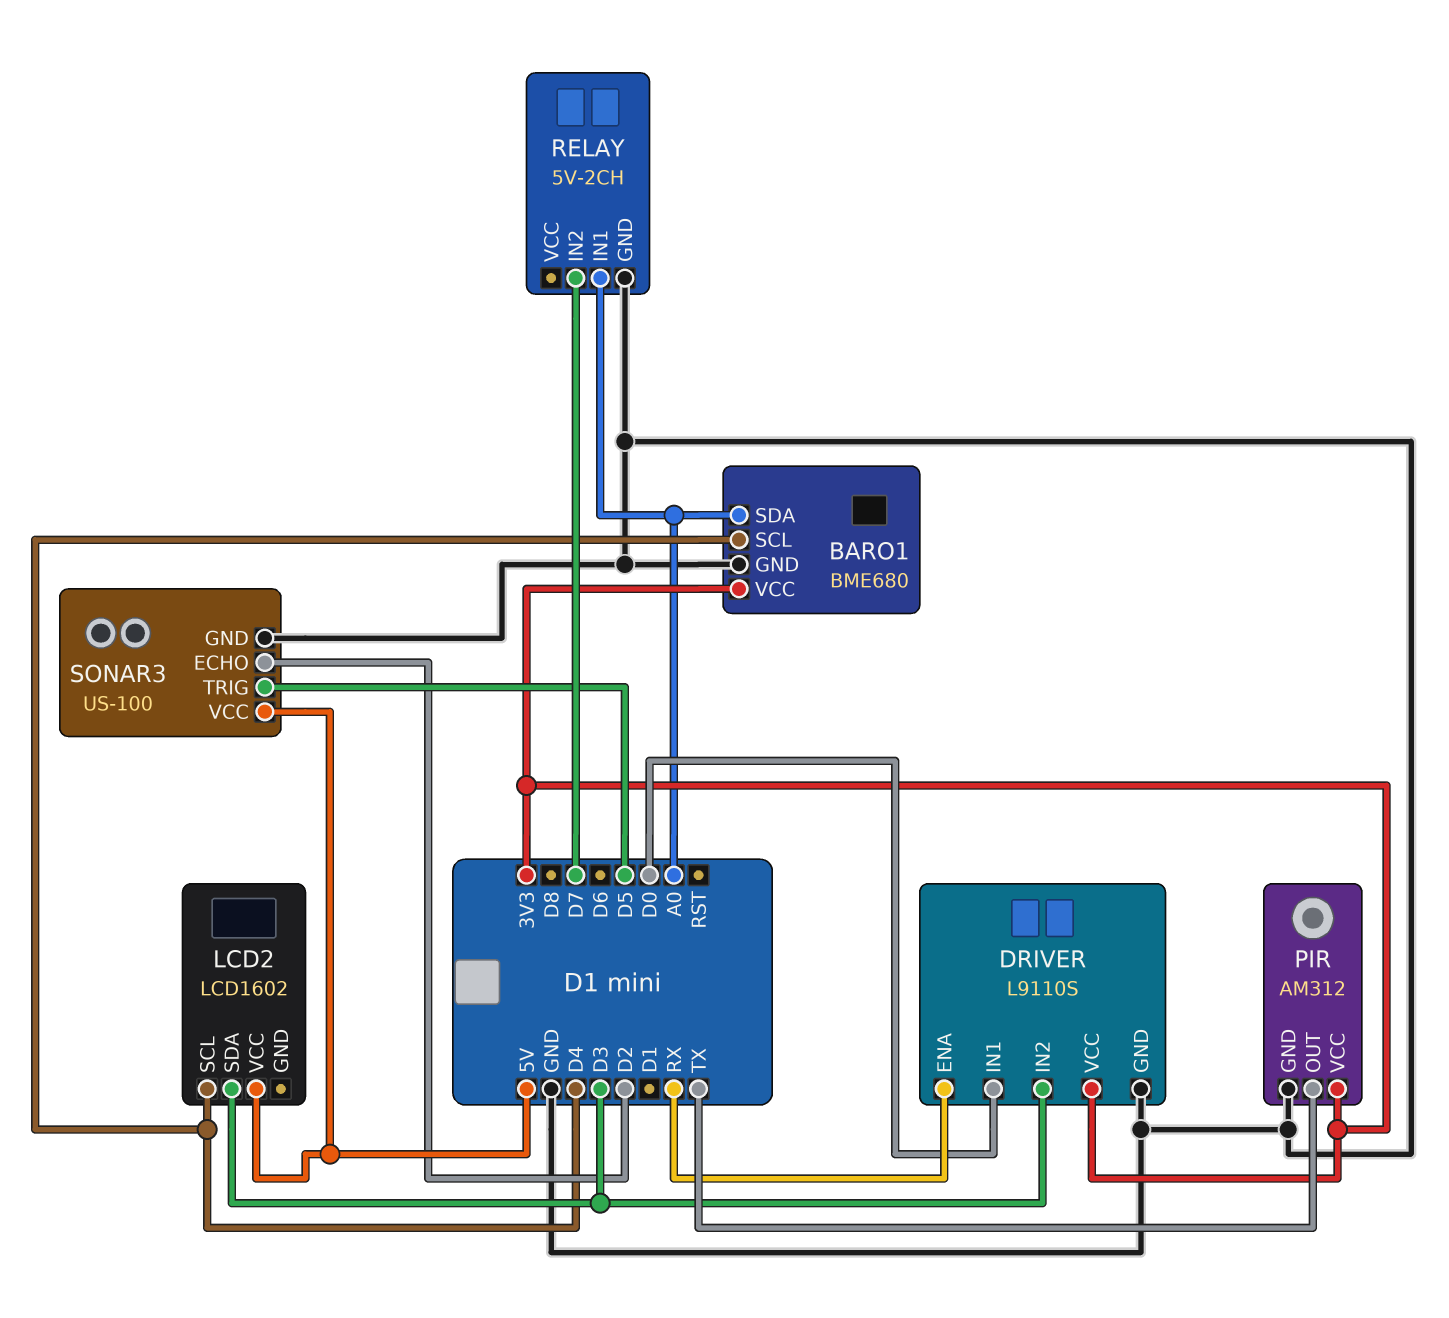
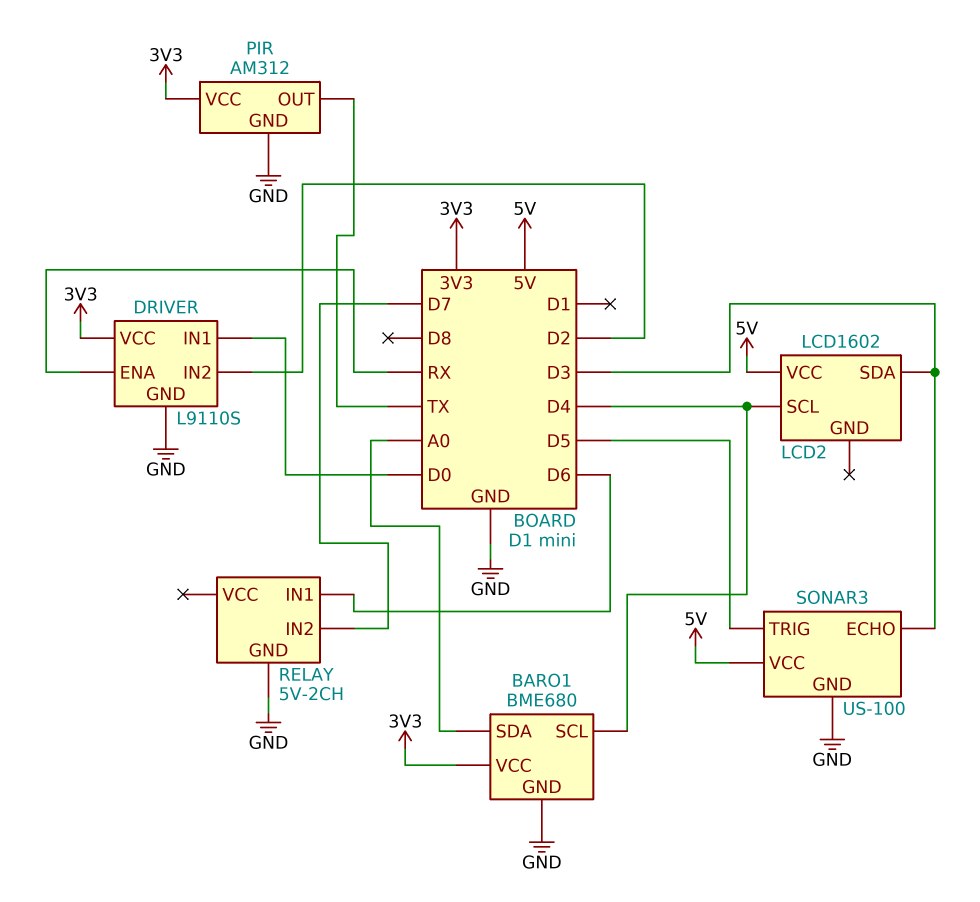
DRIVER pin IN2: D3 -> D2
RELAY pin IN1: A0 -> D6
SONAR3 pin ECHO: D2 -> D3

